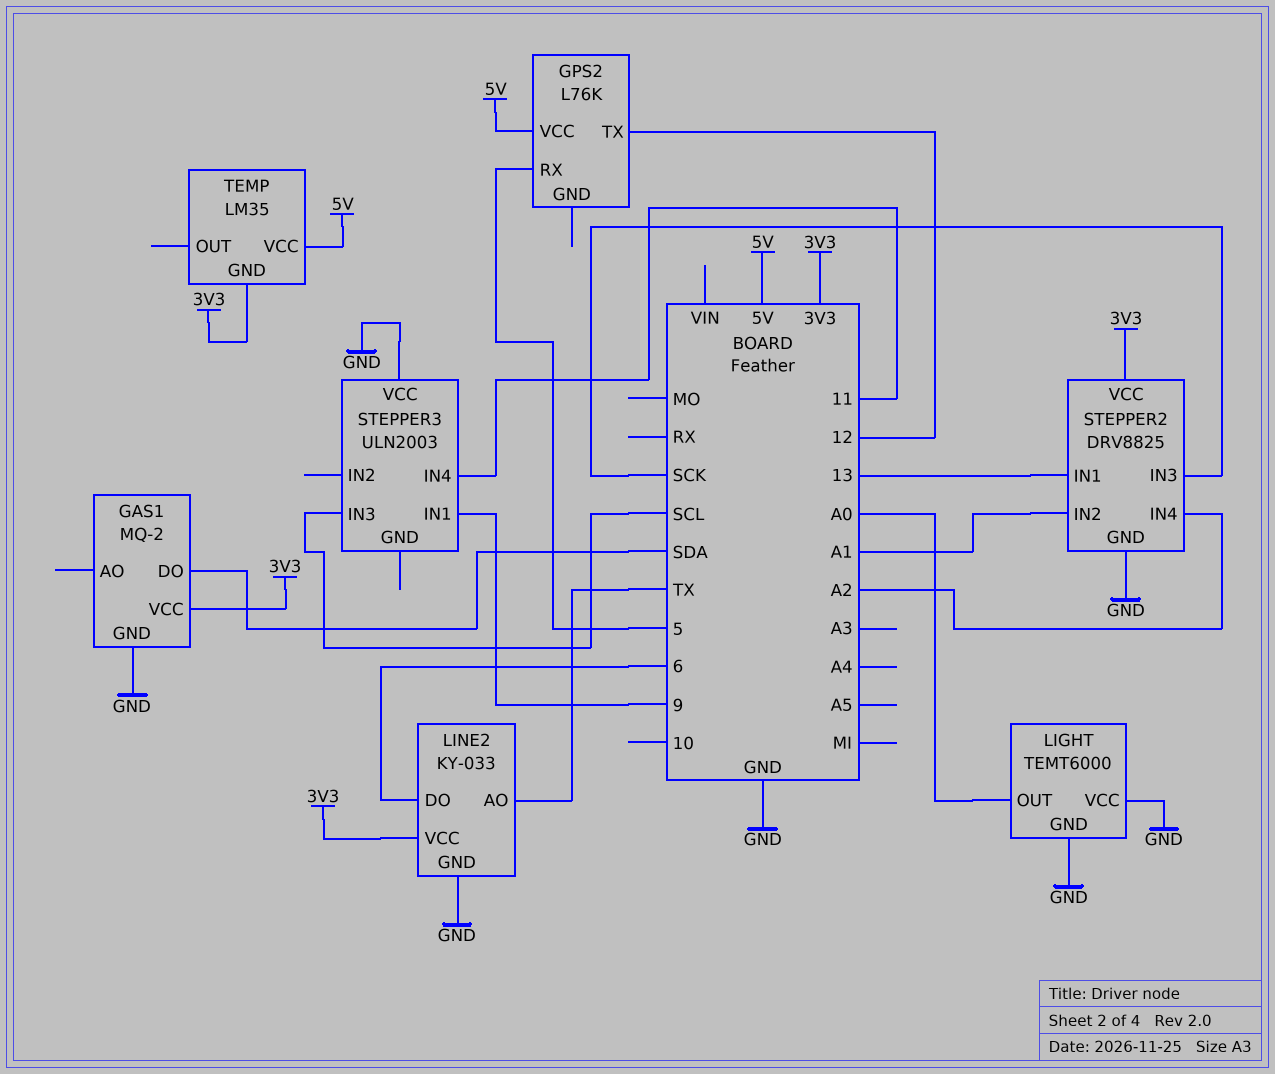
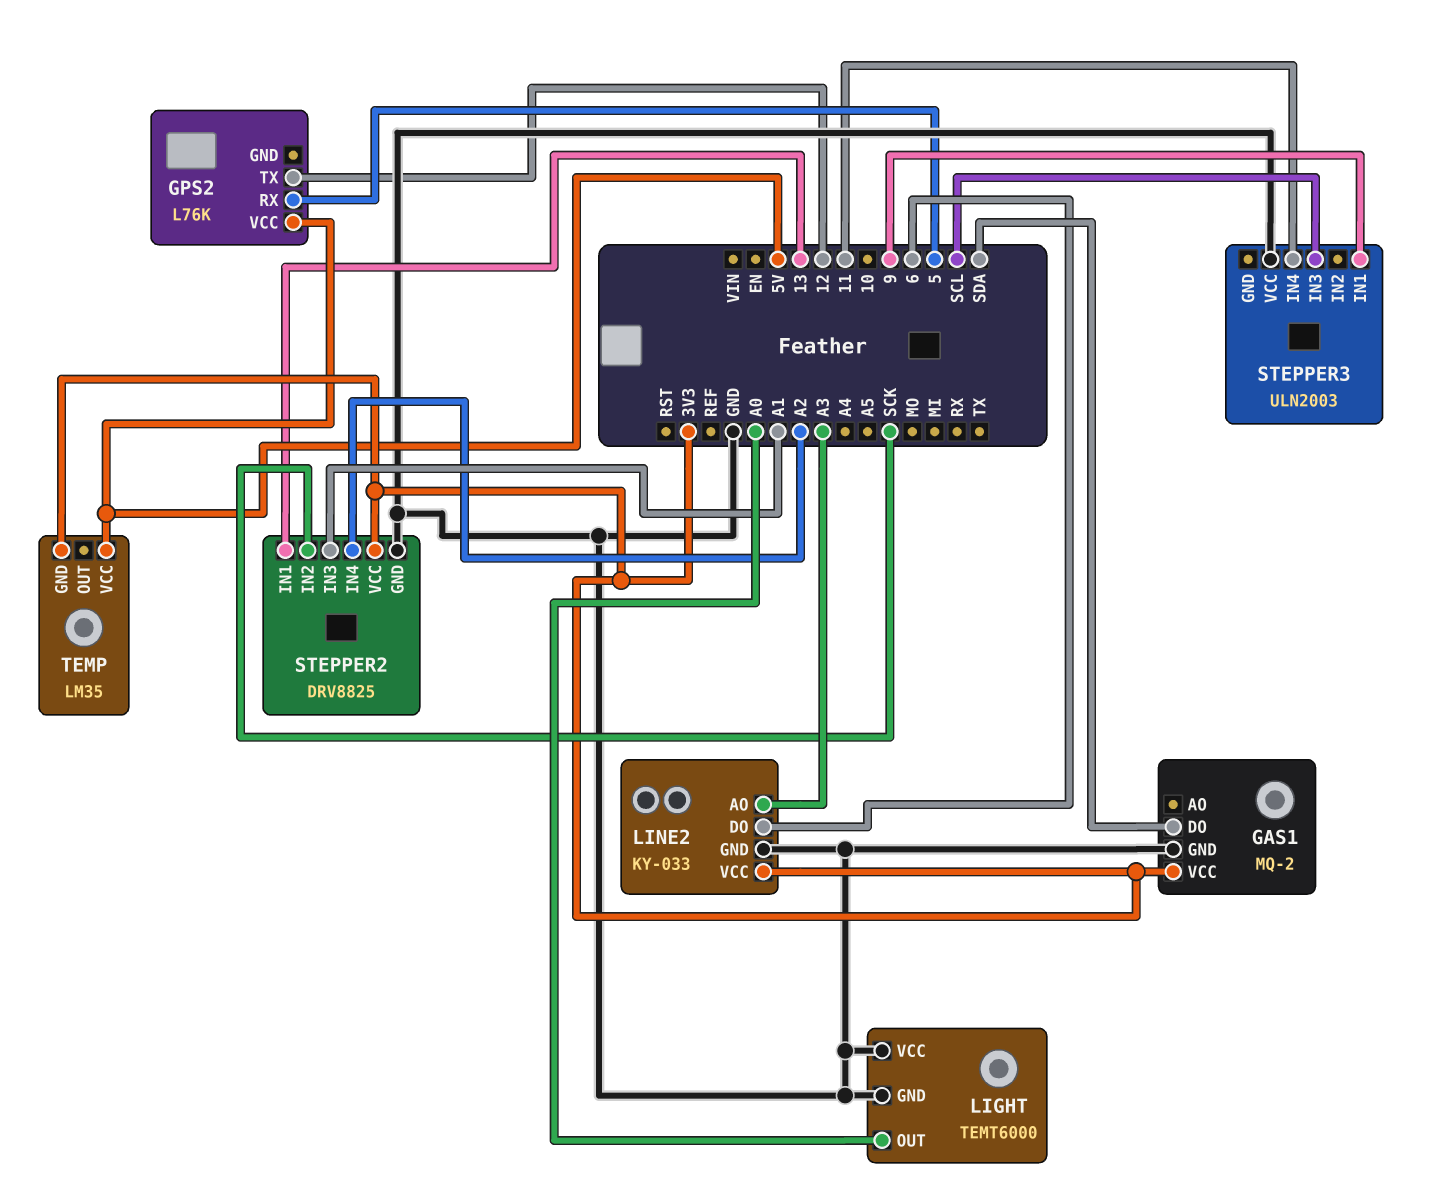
LINE2 pin AO: TX -> A3
STEPPER2 pin IN2: A1 -> SCK
STEPPER2 pin IN3: SCK -> A1

